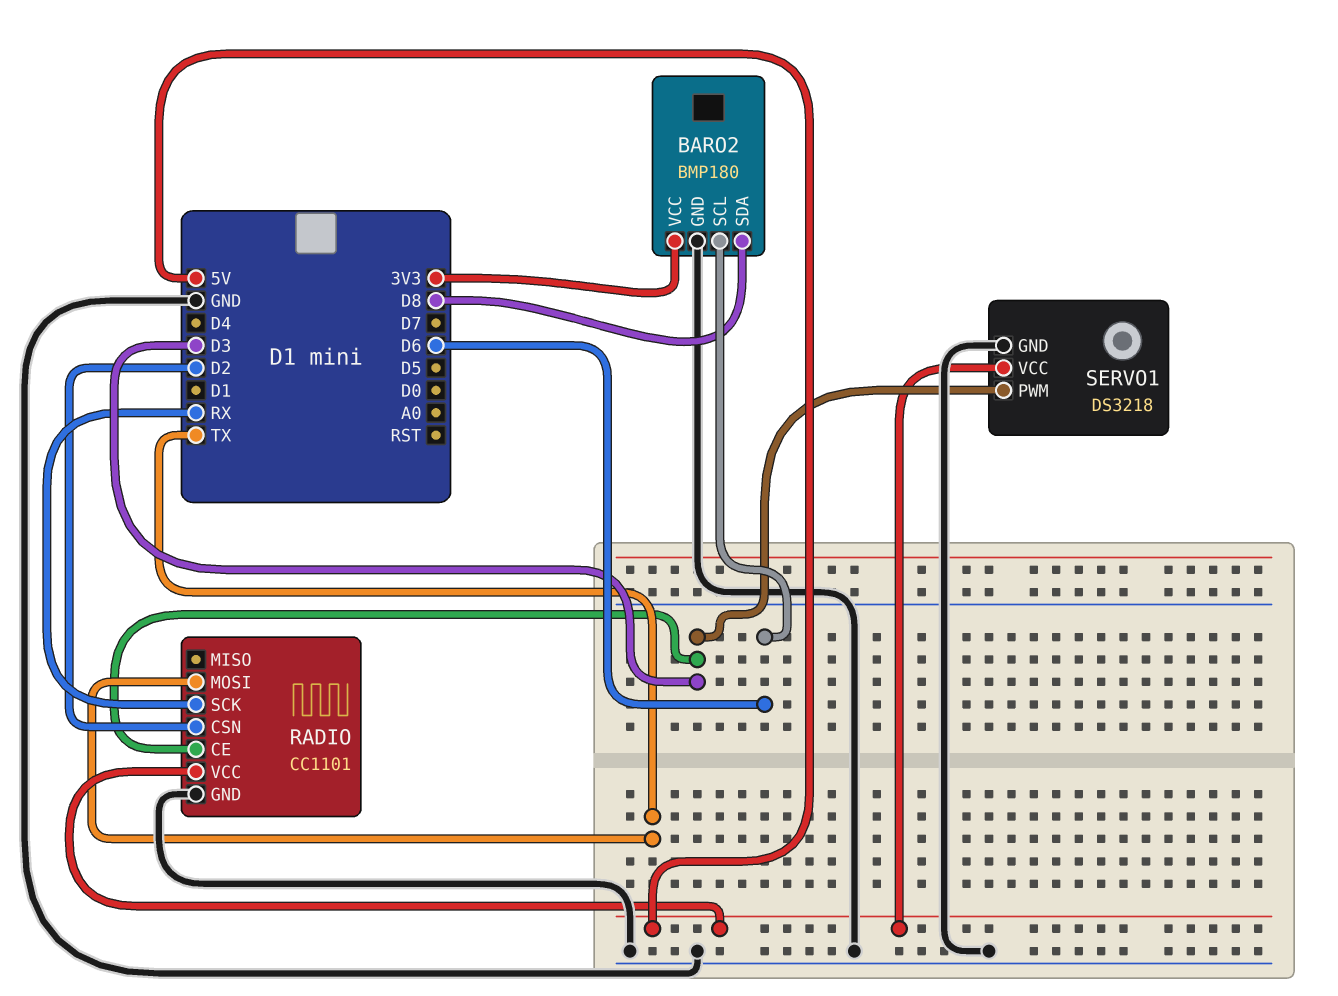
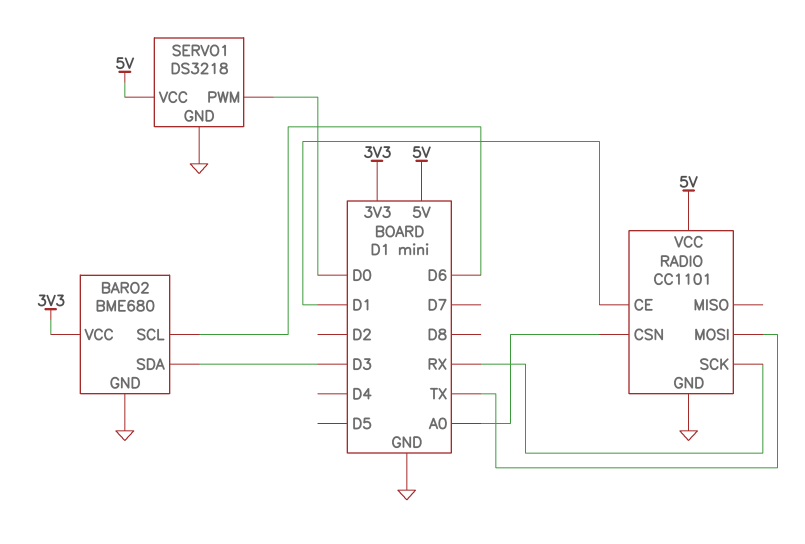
BARO2: BMP180 -> BME680
BARO2 pin SDA: D8 -> D3
RADIO pin CE: D3 -> D1
RADIO pin CSN: D2 -> A0
SERVO1 pin PWM: D3 -> D0

